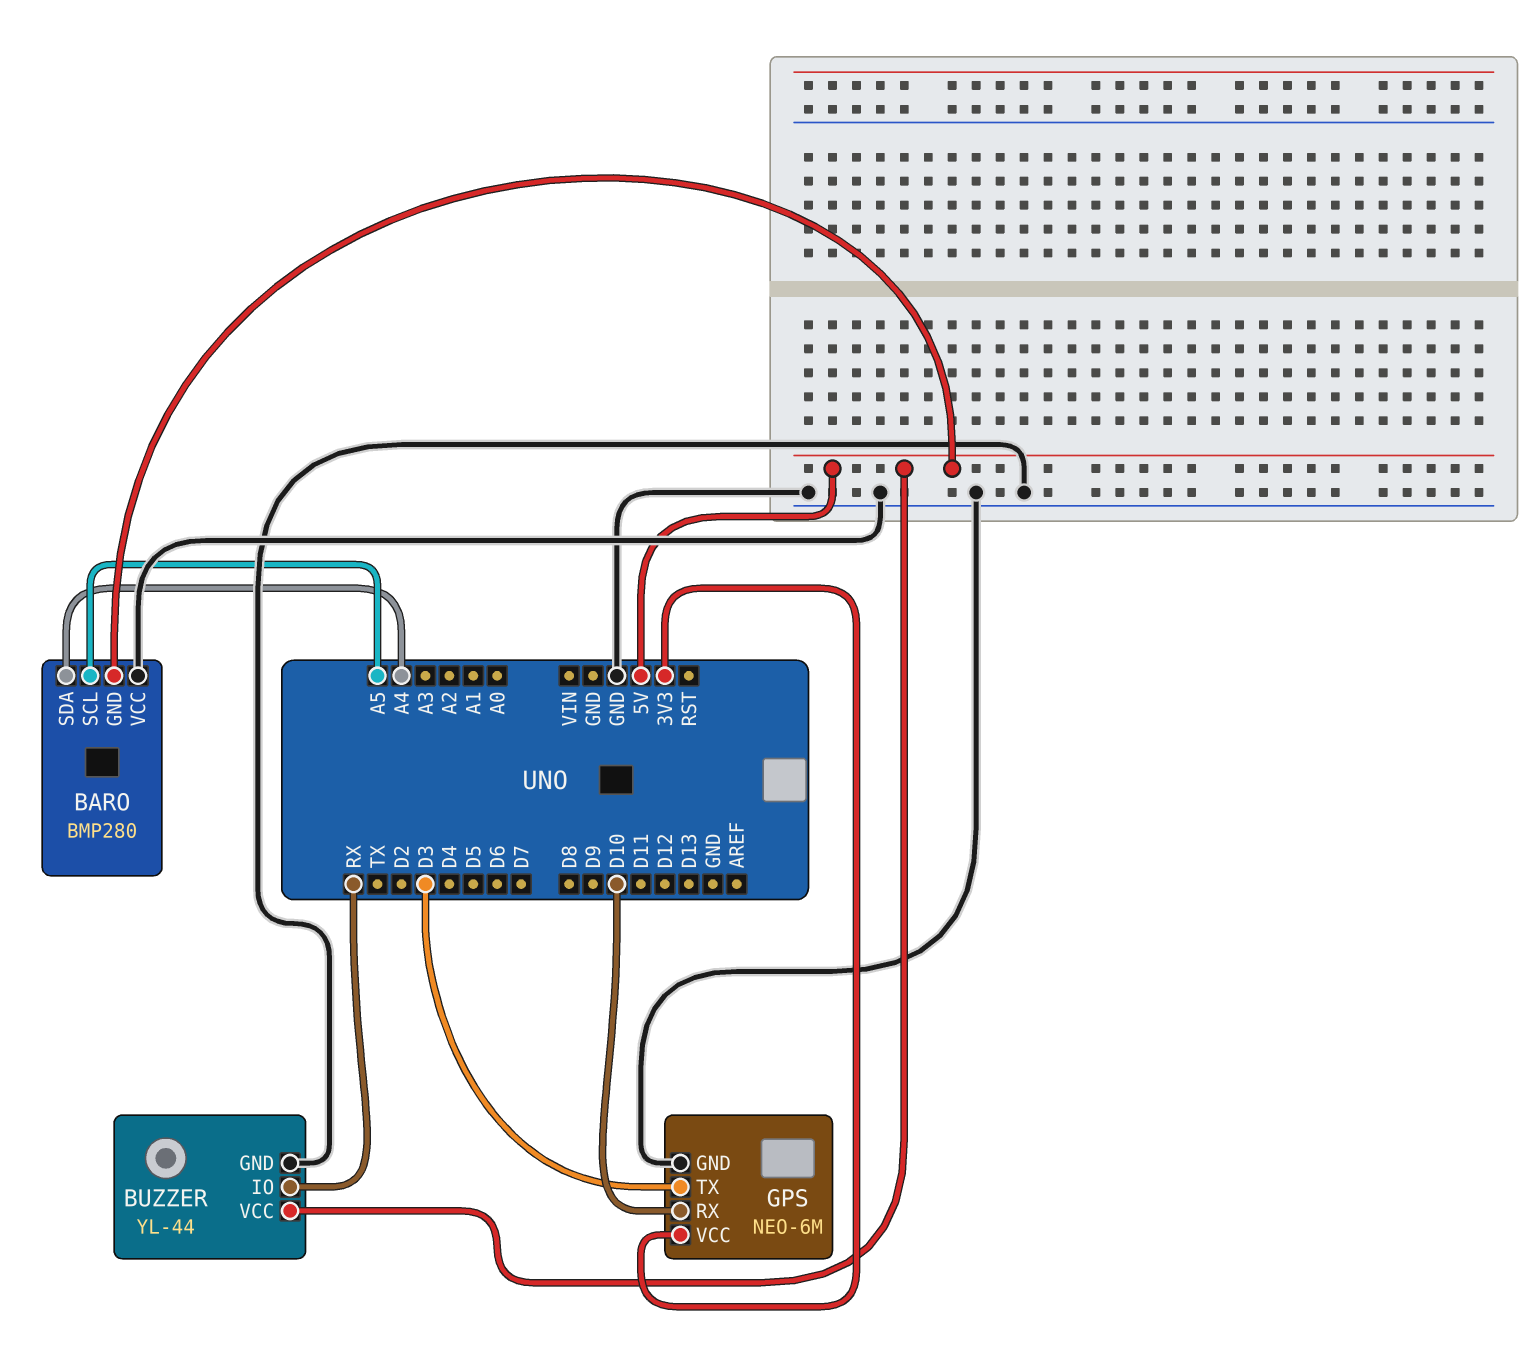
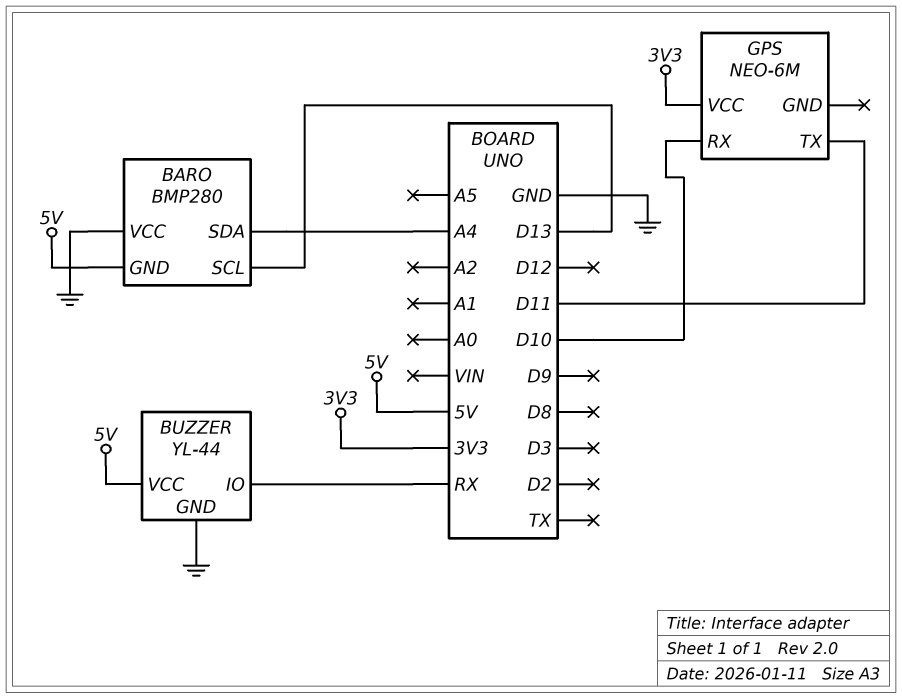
BARO pin SCL: A5 -> D13
GPS pin GND: GND -> none
GPS pin TX: D3 -> D11

